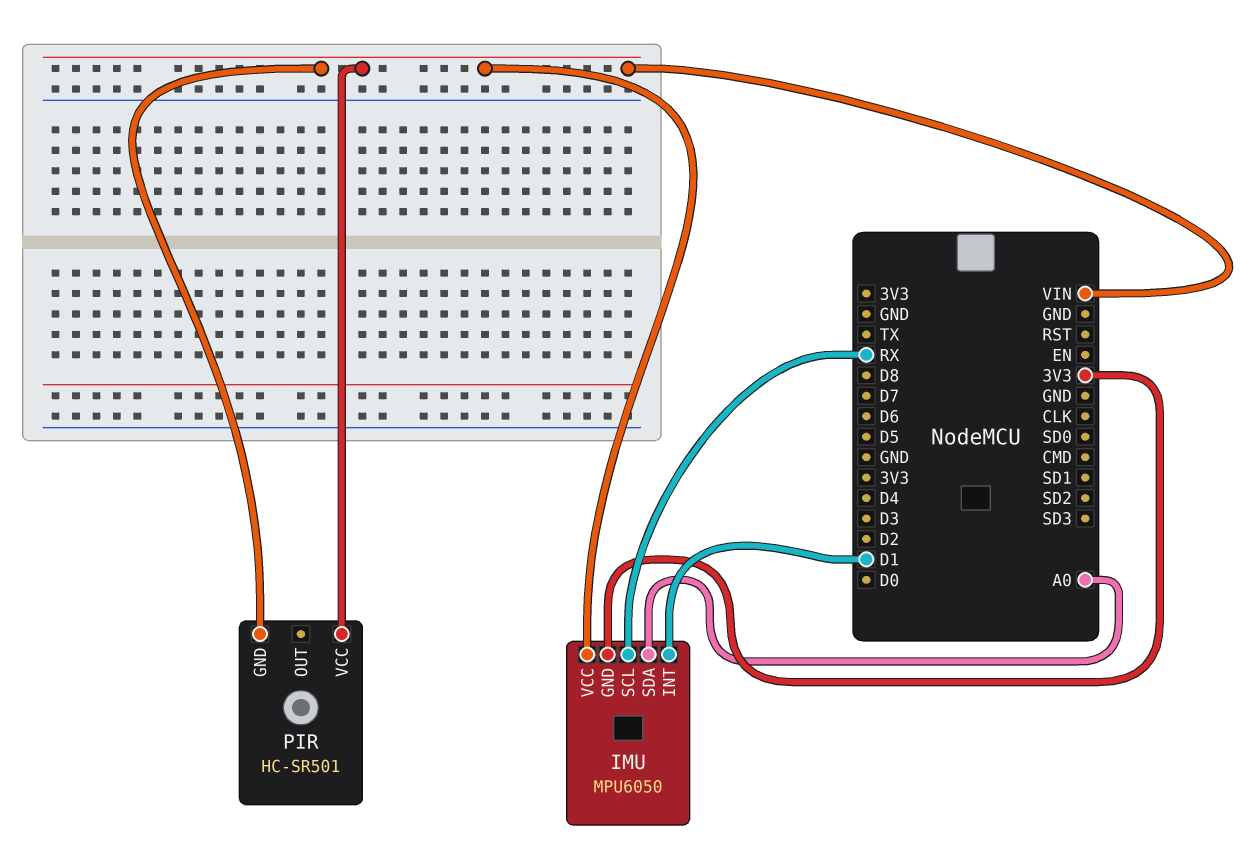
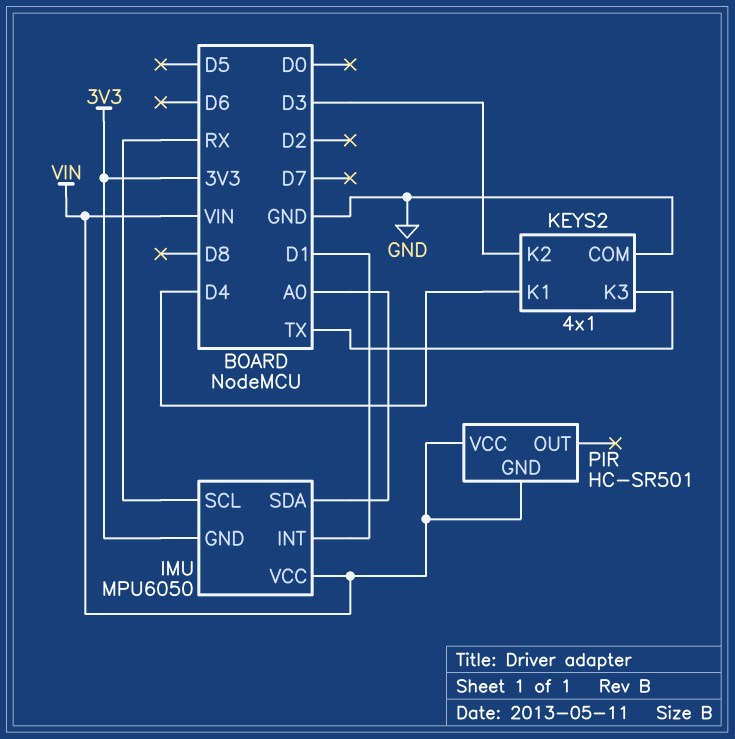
KEYS2: none -> 4x1
KEYS2 pin COM: none -> GND
KEYS2 pin K1: none -> D4
KEYS2 pin K2: none -> D3
KEYS2 pin K3: none -> TX

